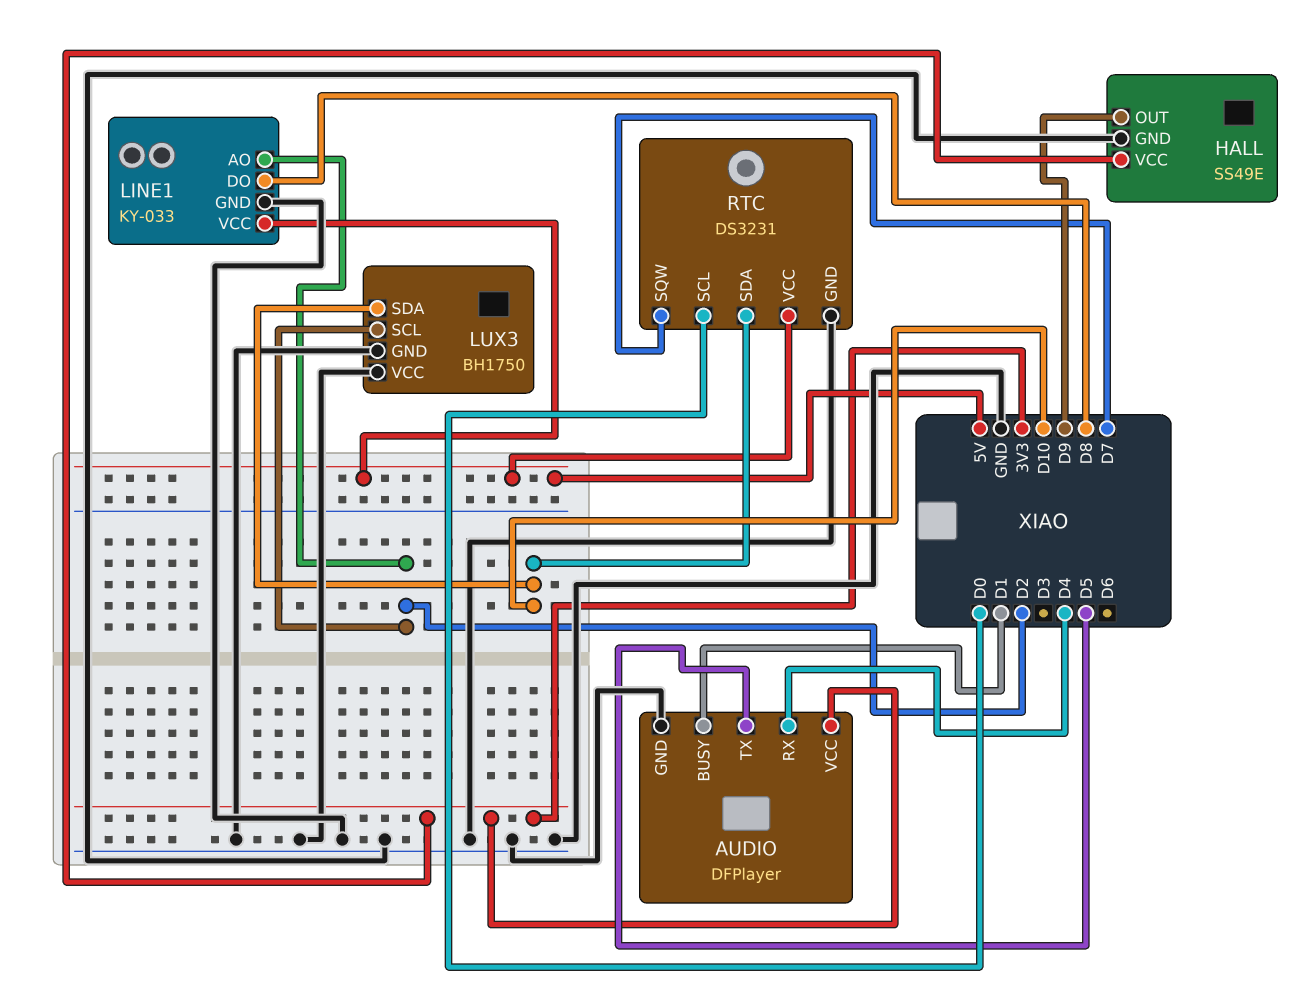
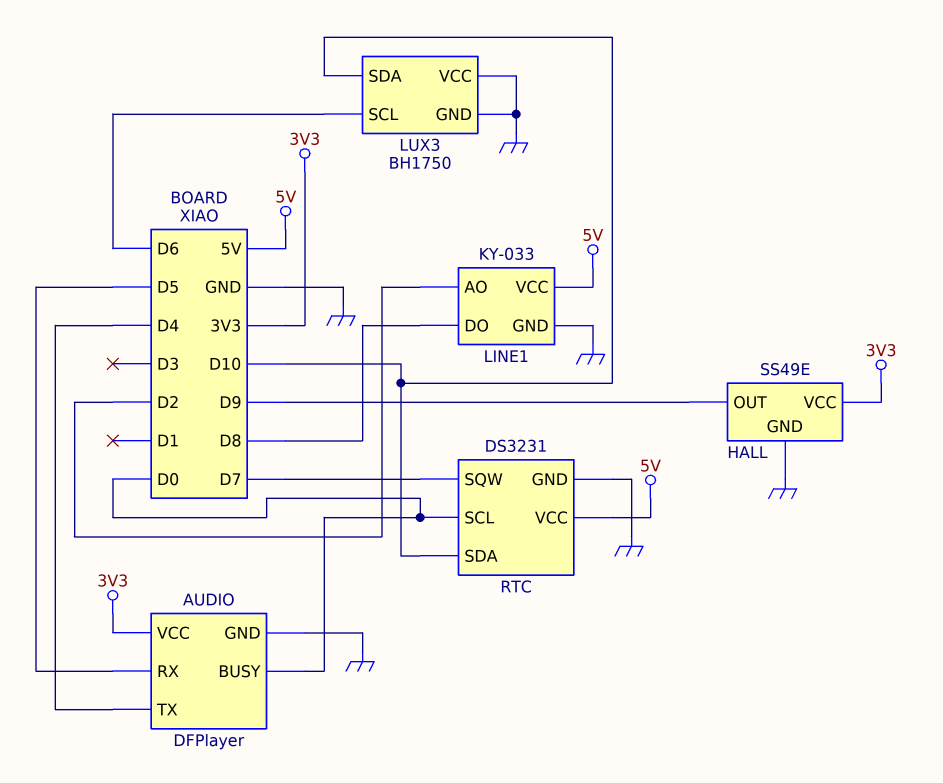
AUDIO pin BUSY: D1 -> D0
AUDIO pin RX: D4 -> D5
AUDIO pin TX: D5 -> D4
LUX3 pin SCL: D2 -> D6

